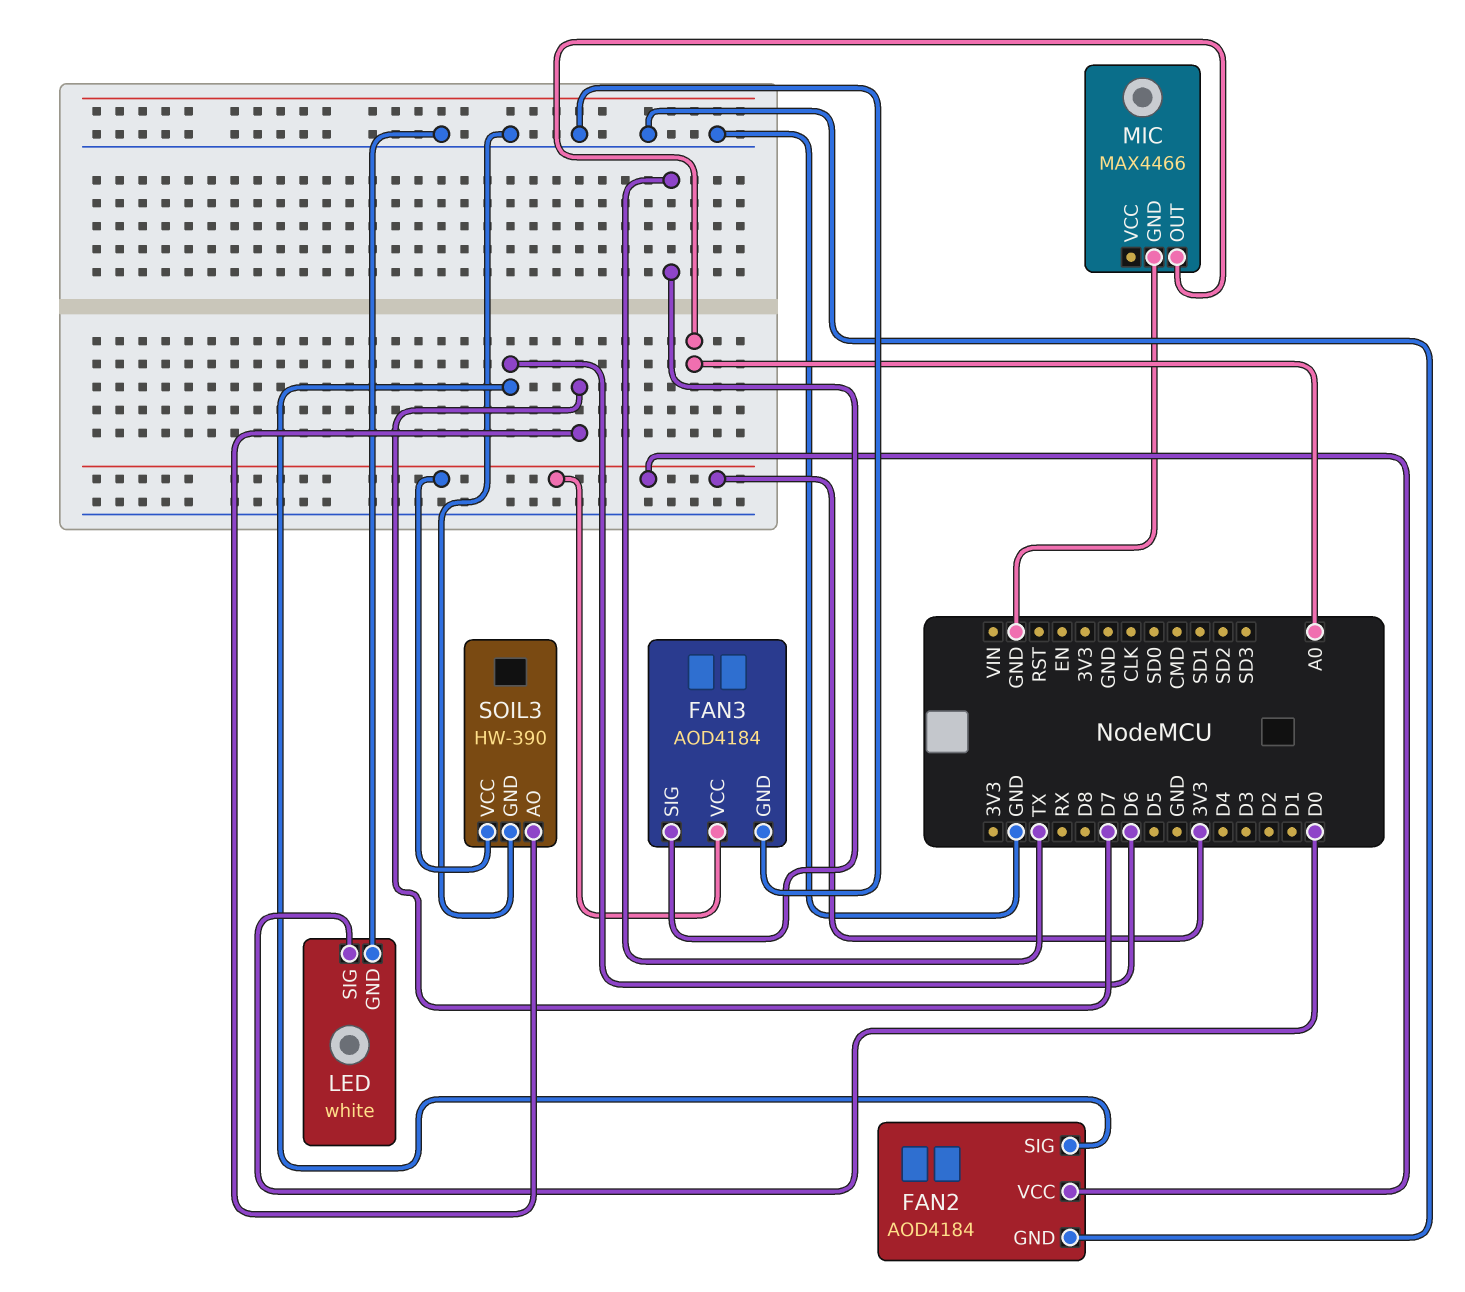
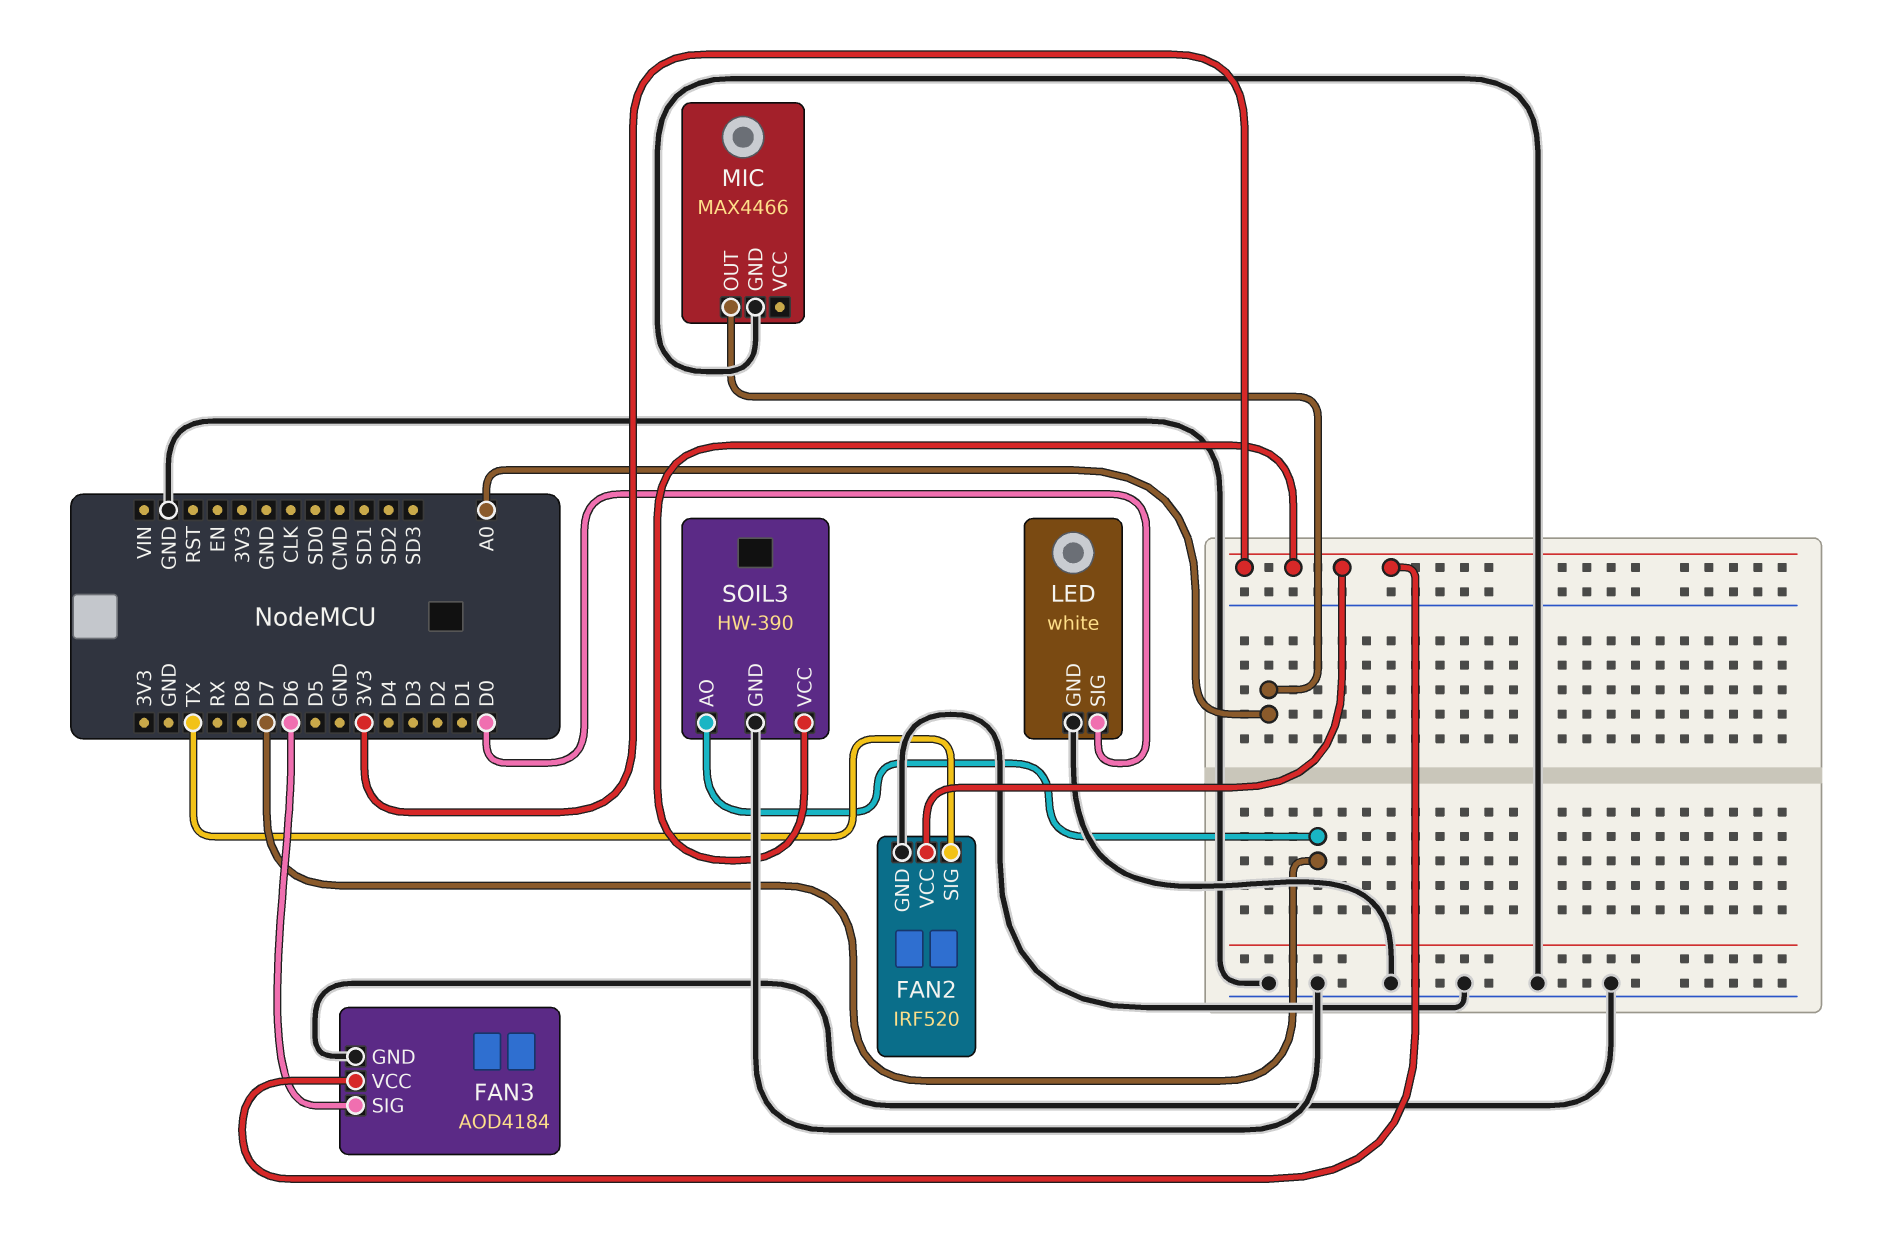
FAN2: AOD4184 -> IRF520
FAN2 pin SIG: D6 -> TX
FAN3 pin SIG: TX -> D6

